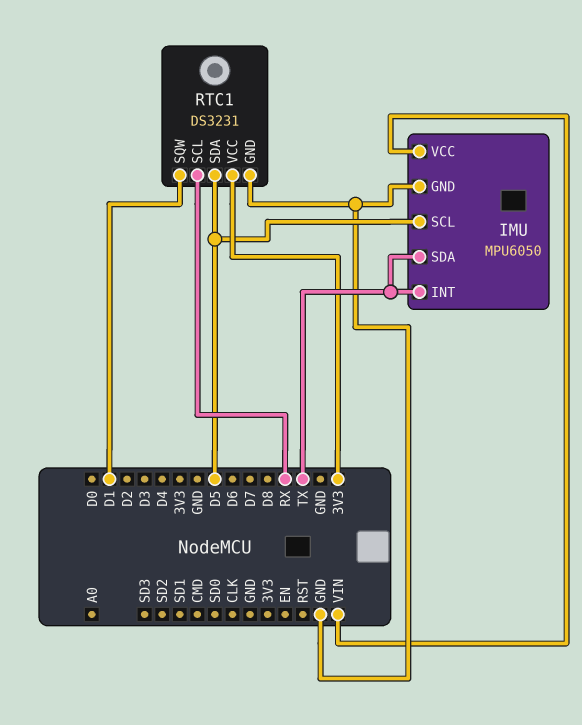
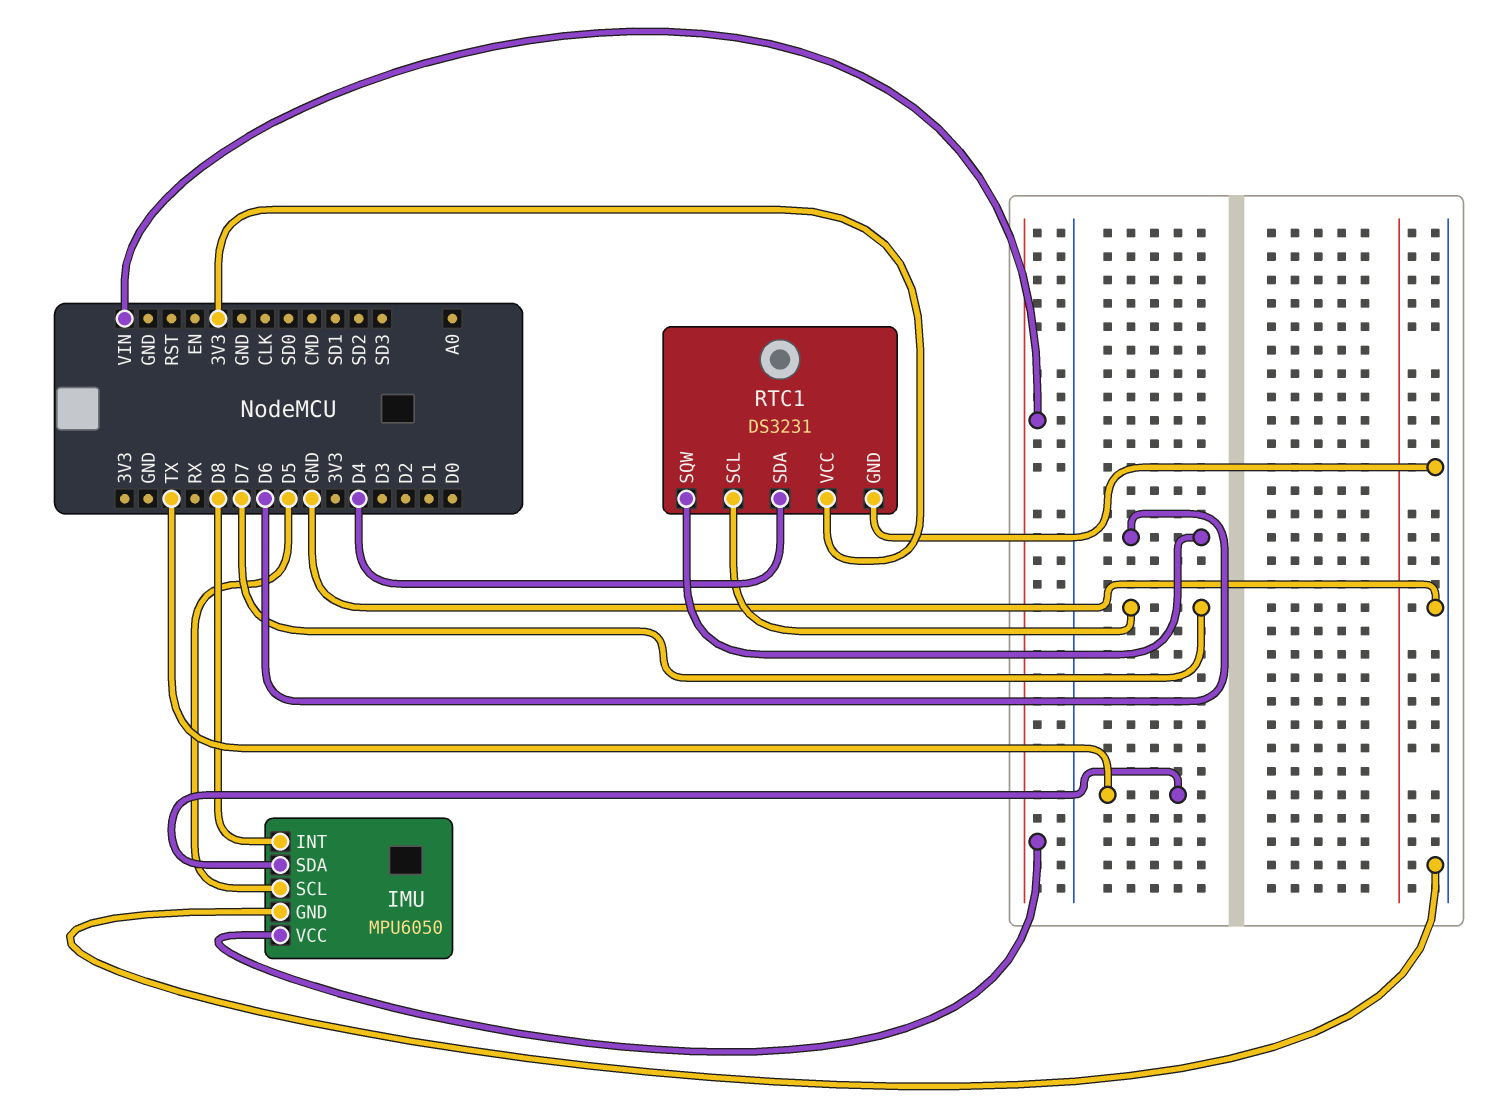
IMU pin INT: TX -> D8
RTC1 pin SCL: RX -> D7
RTC1 pin SDA: D5 -> D4
RTC1 pin SQW: D1 -> D6

